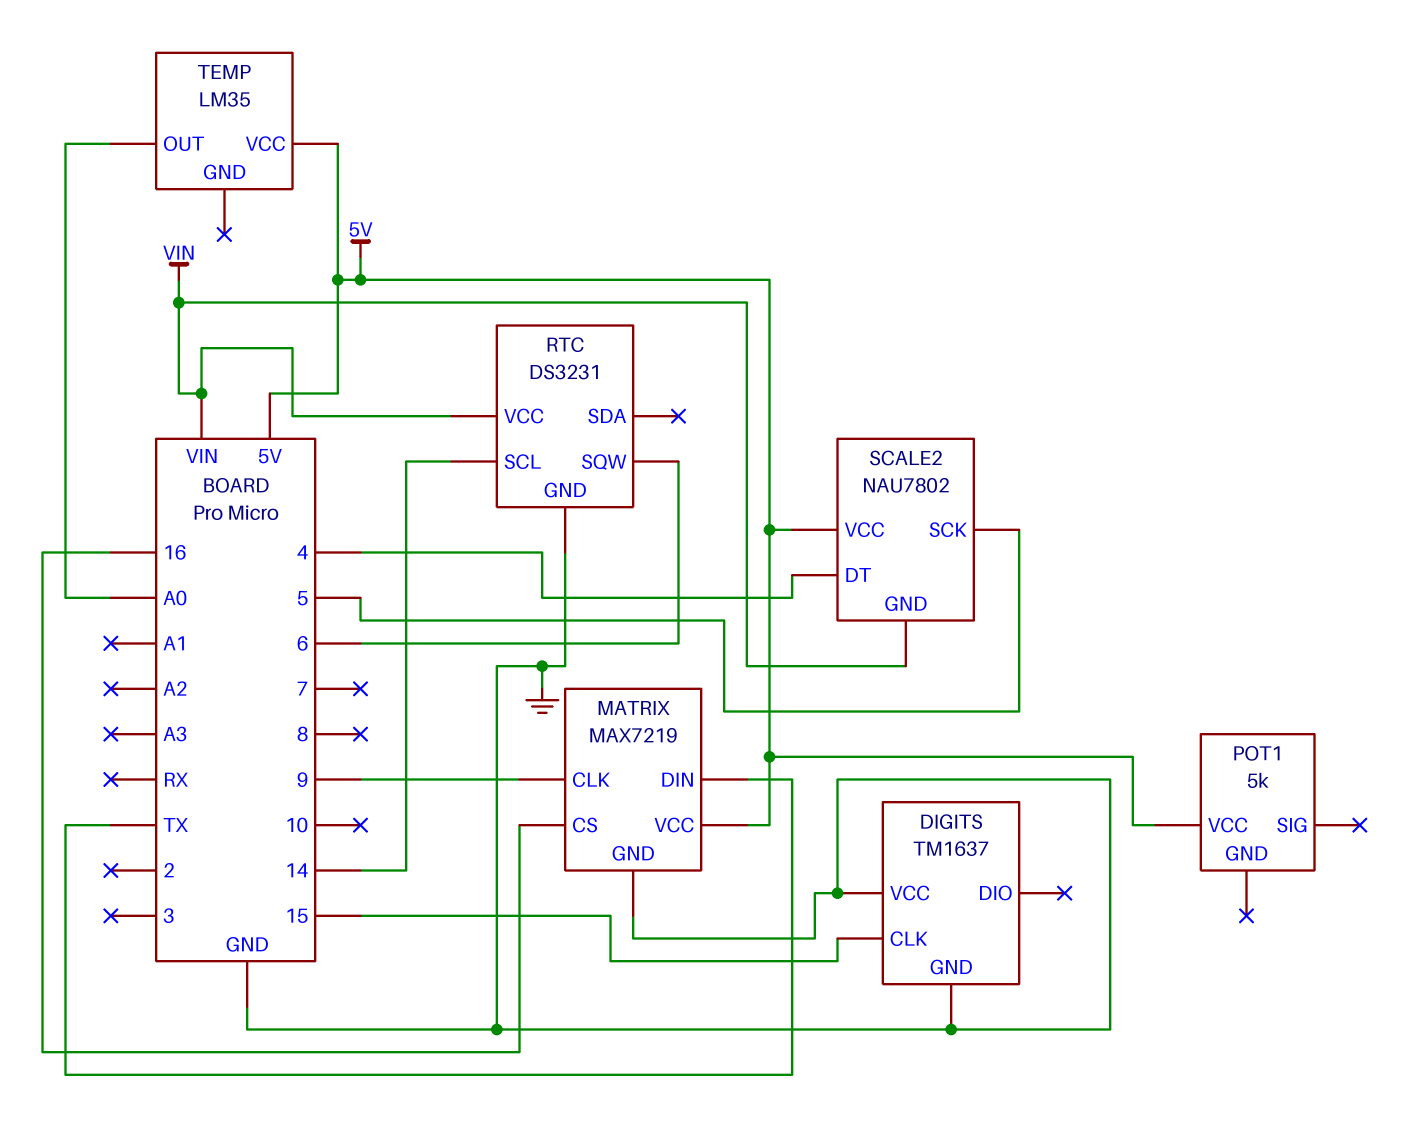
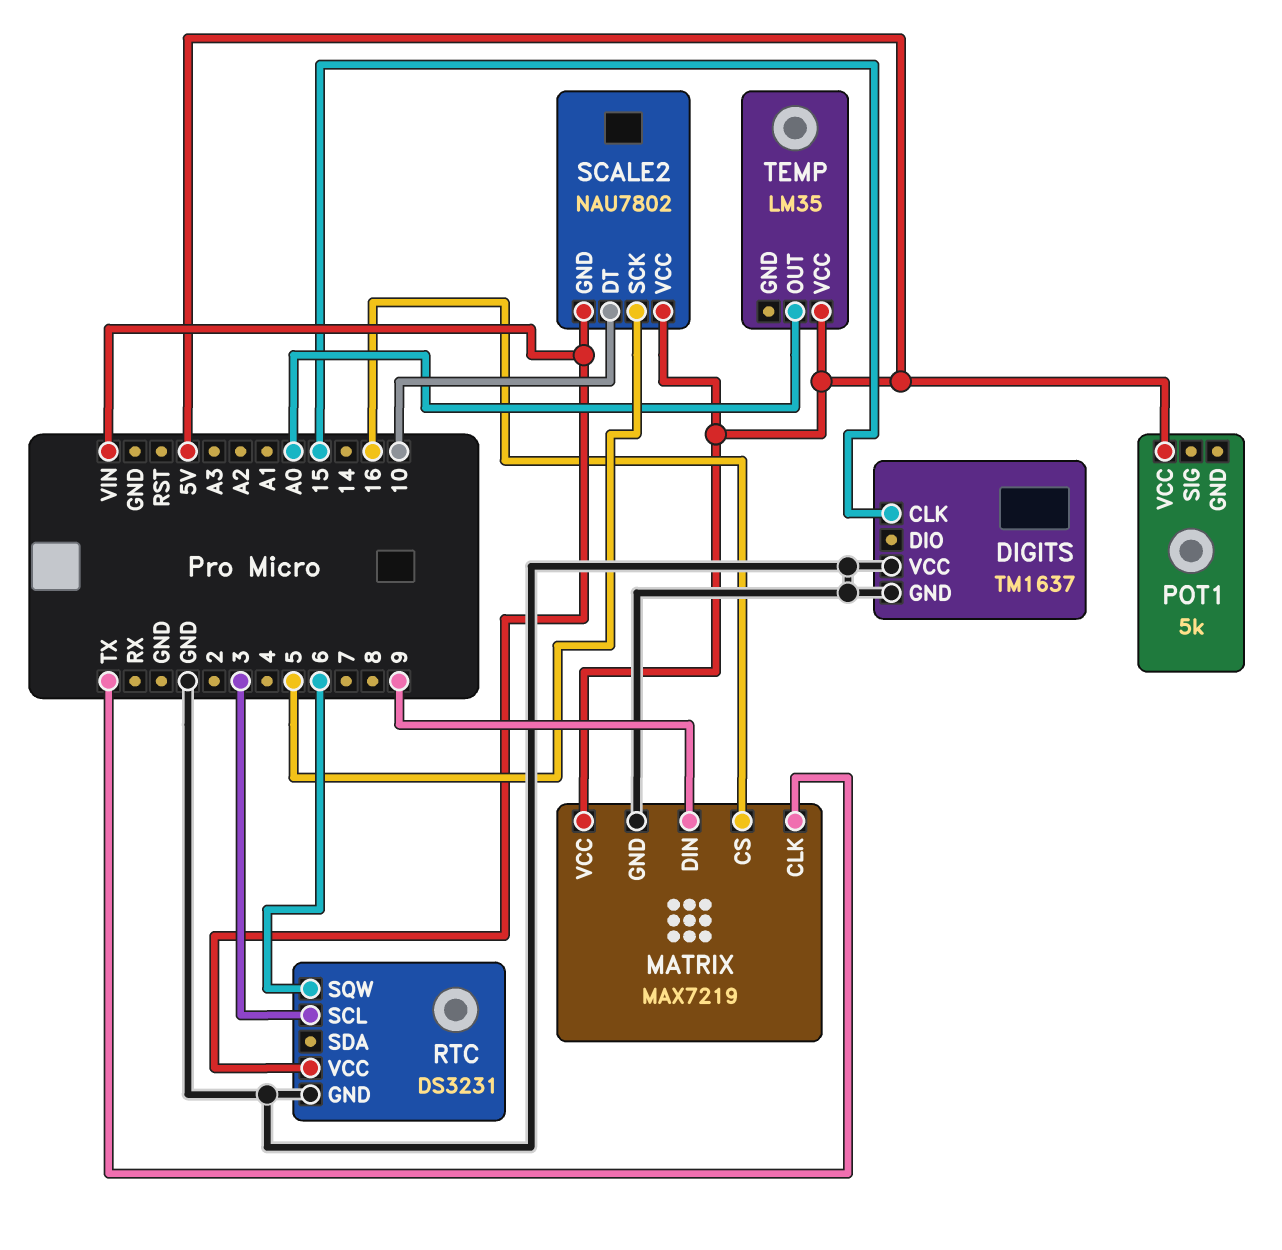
MATRIX pin CLK: 9 -> TX
MATRIX pin DIN: TX -> 9
RTC pin SCL: 14 -> 3
SCALE2 pin DT: 4 -> 10

